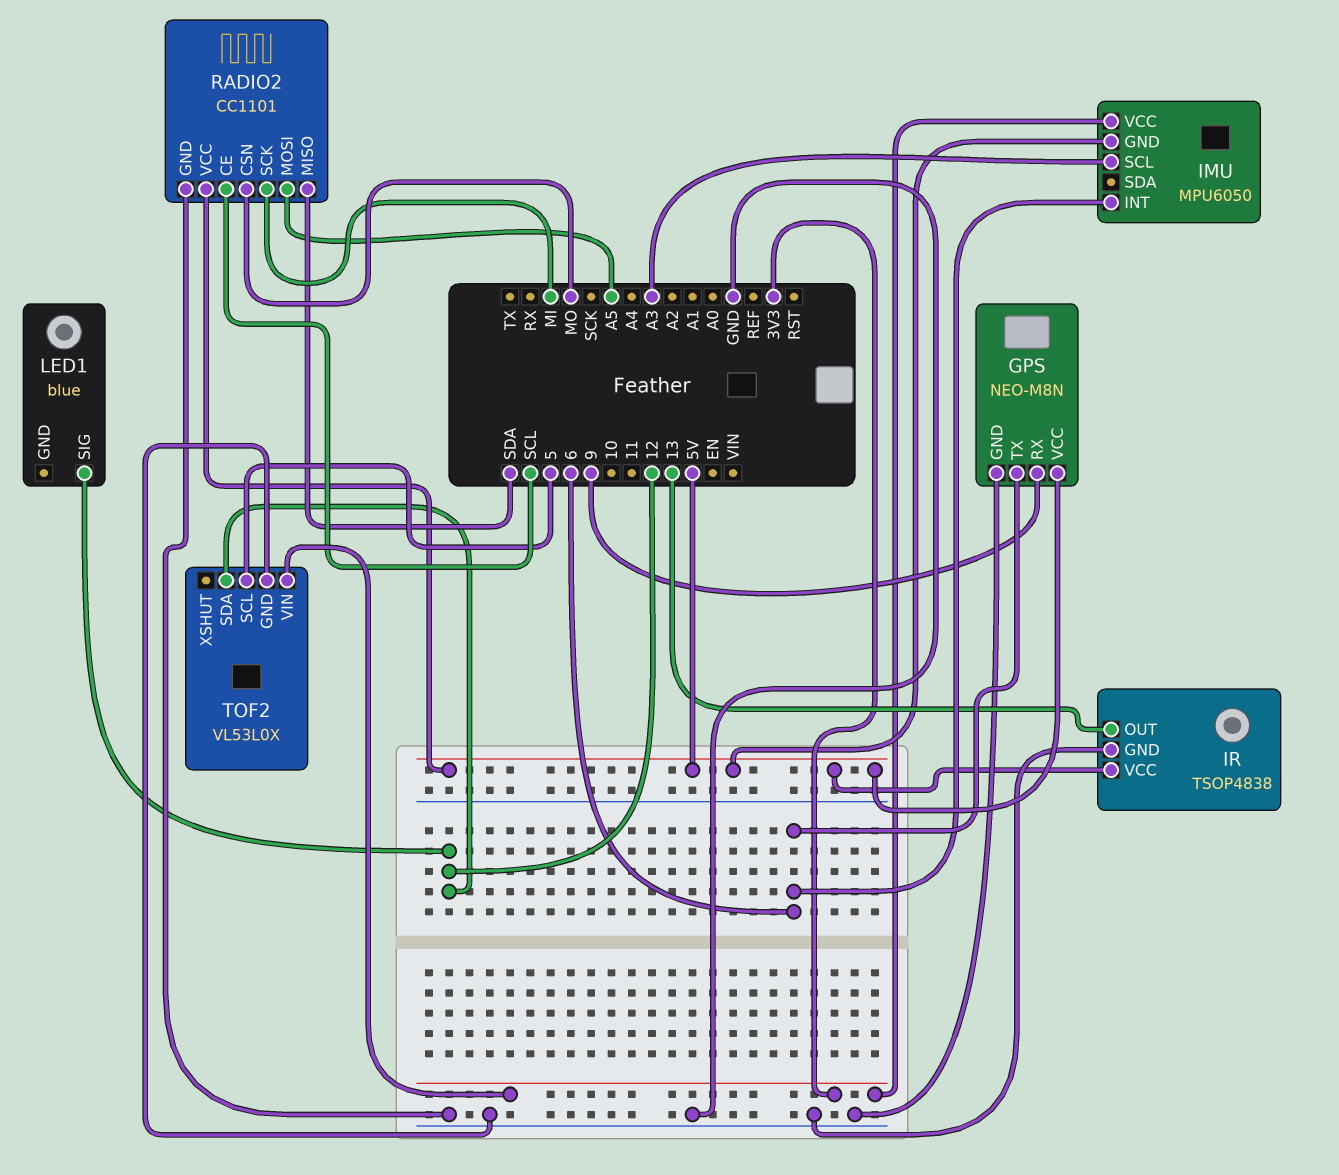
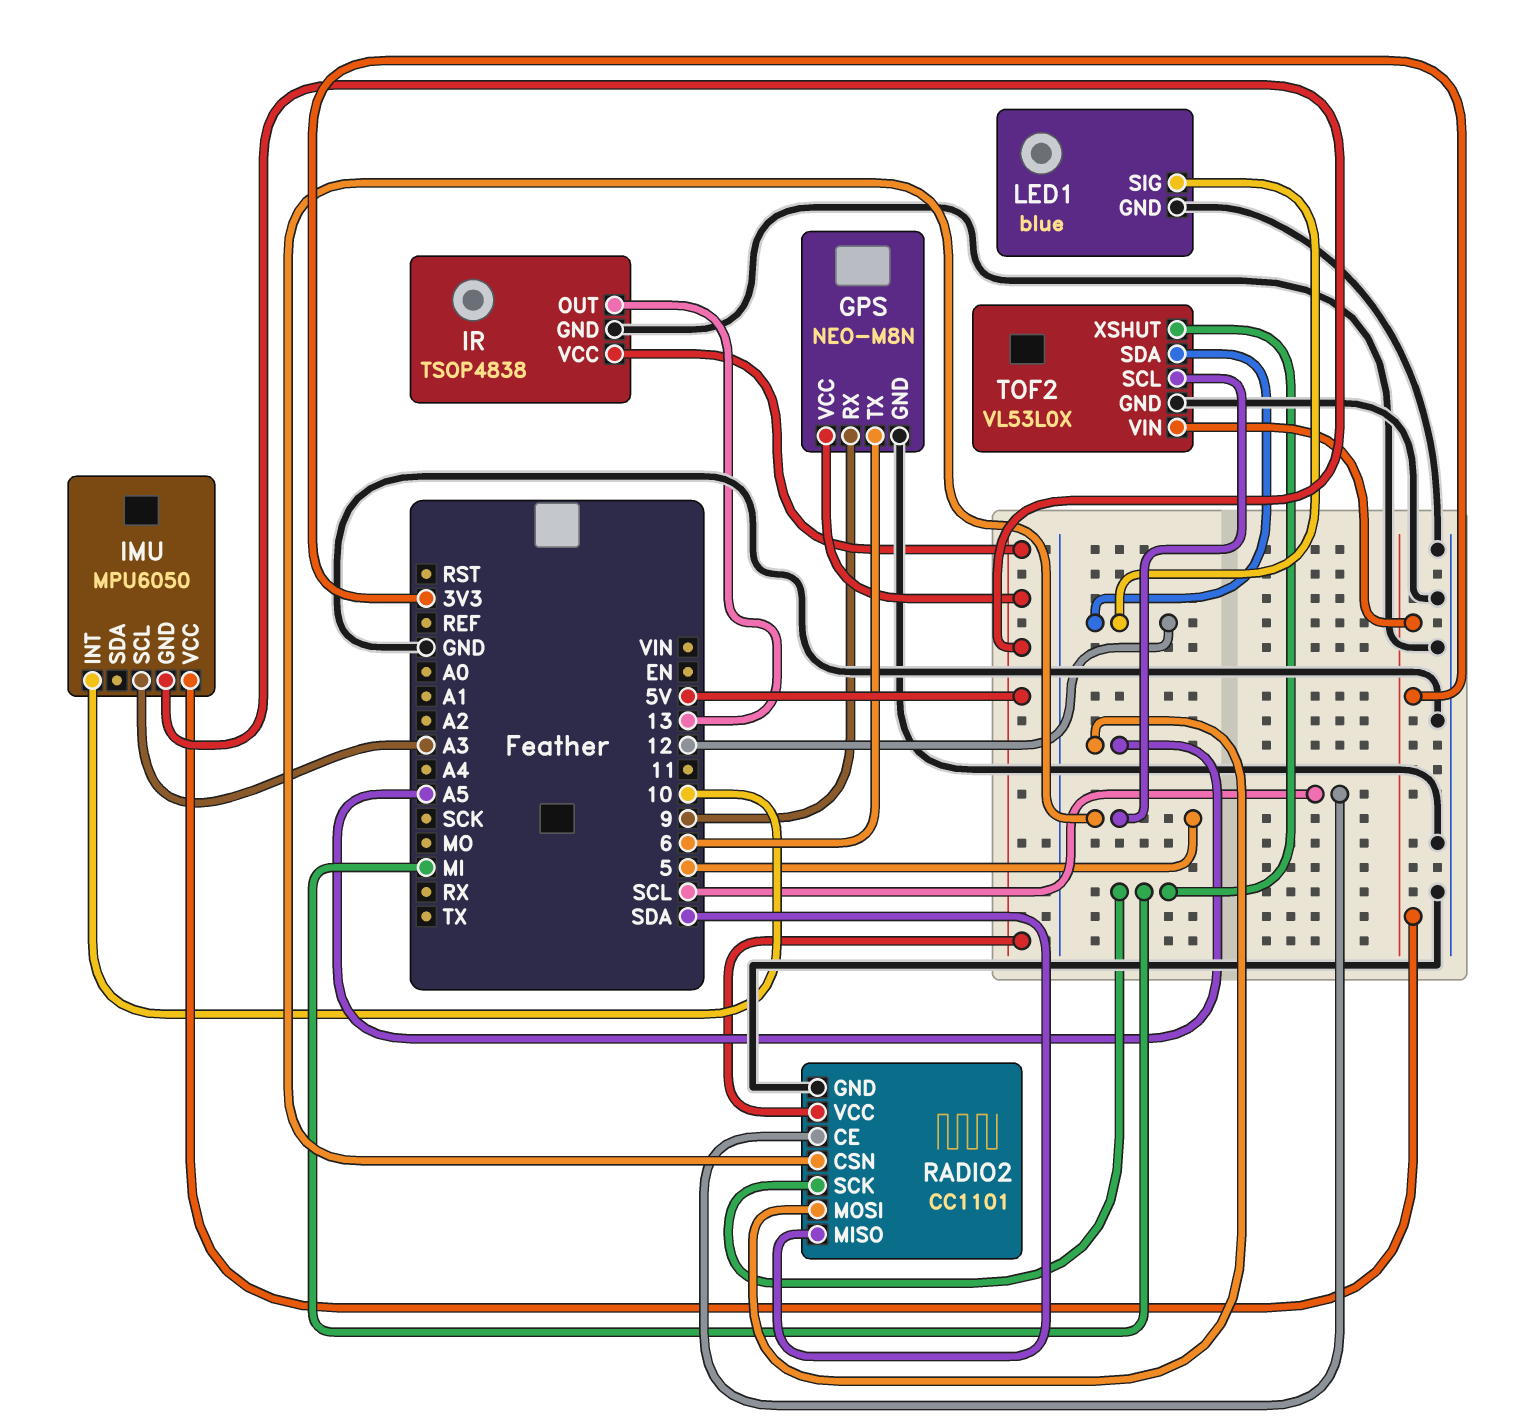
IMU pin INT: 6 -> 10
LED1 pin GND: none -> GND
RADIO2 pin CSN: MO -> 5
TOF2 pin XSHUT: none -> MI

